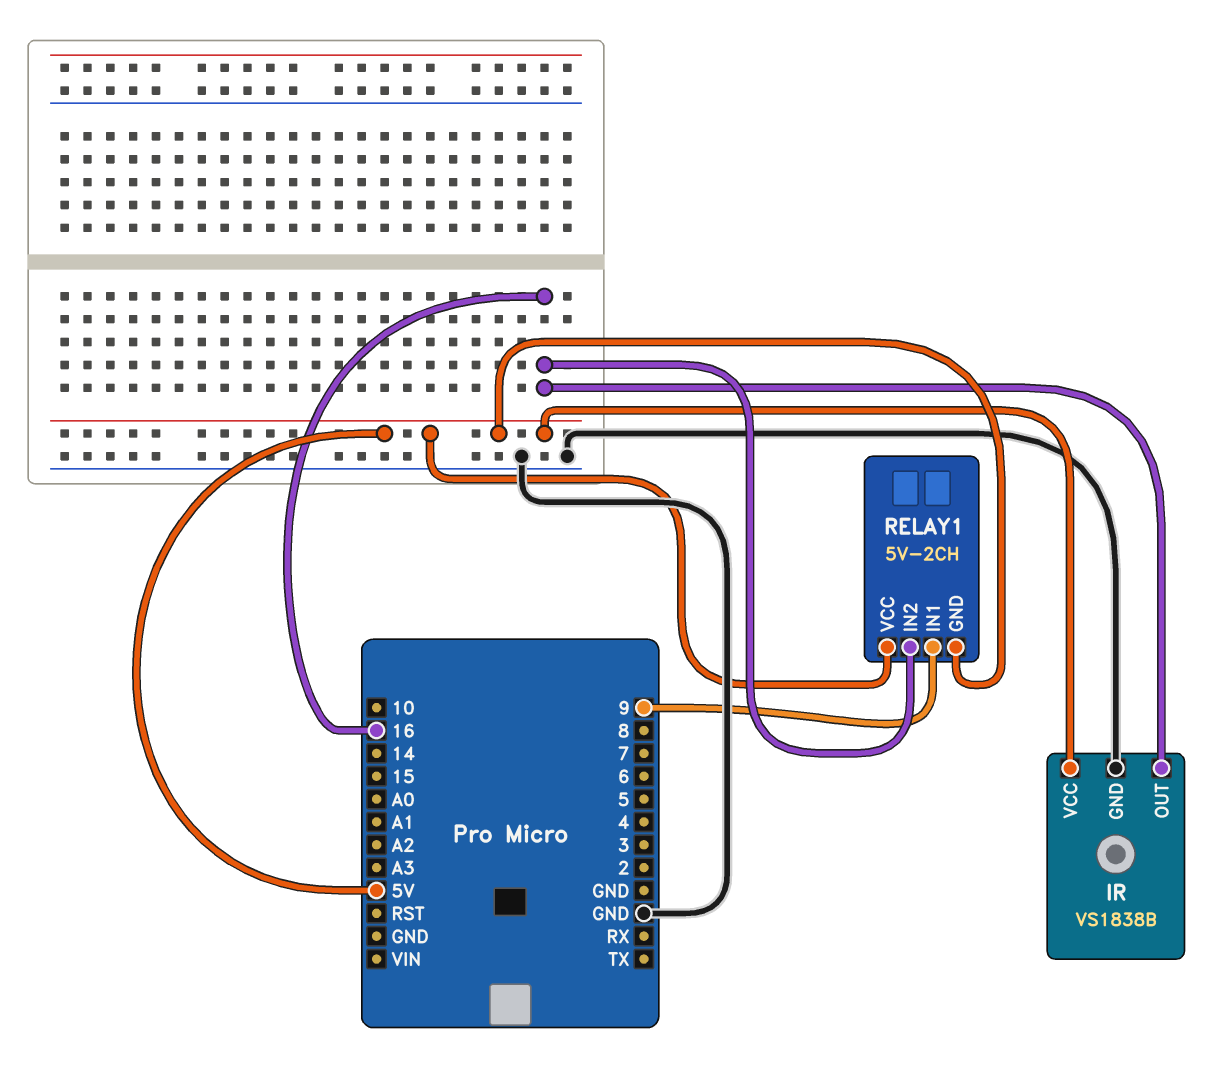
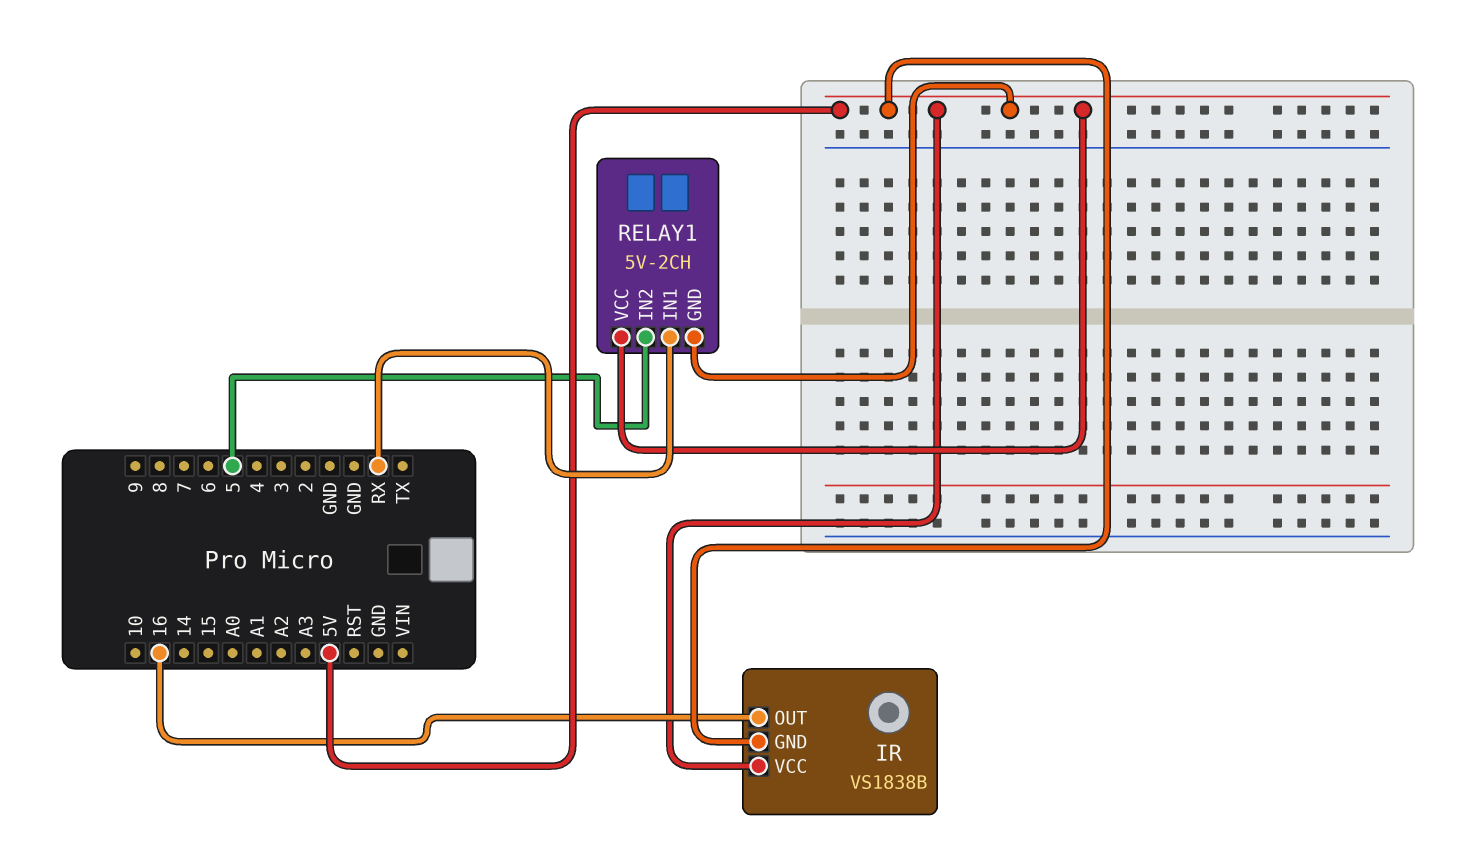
IR pin GND: GND -> 5V
RELAY1 pin IN1: 9 -> RX
RELAY1 pin IN2: 16 -> 5

